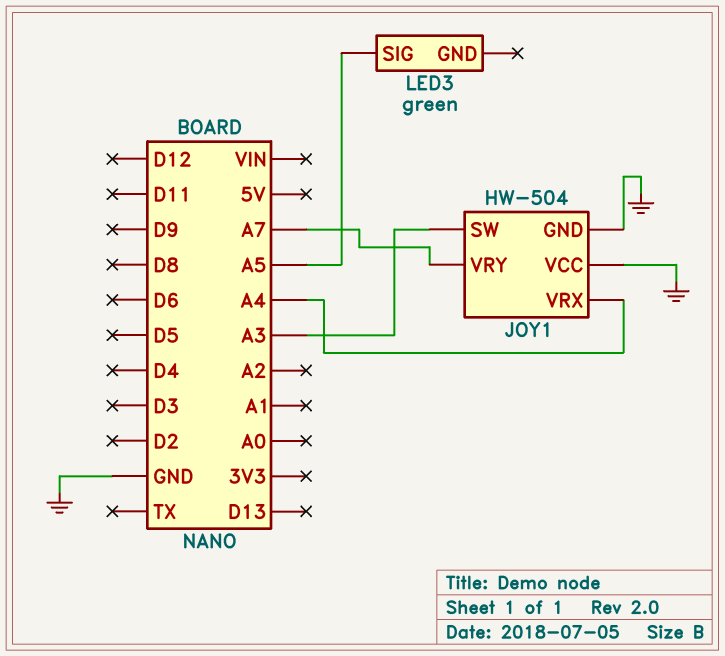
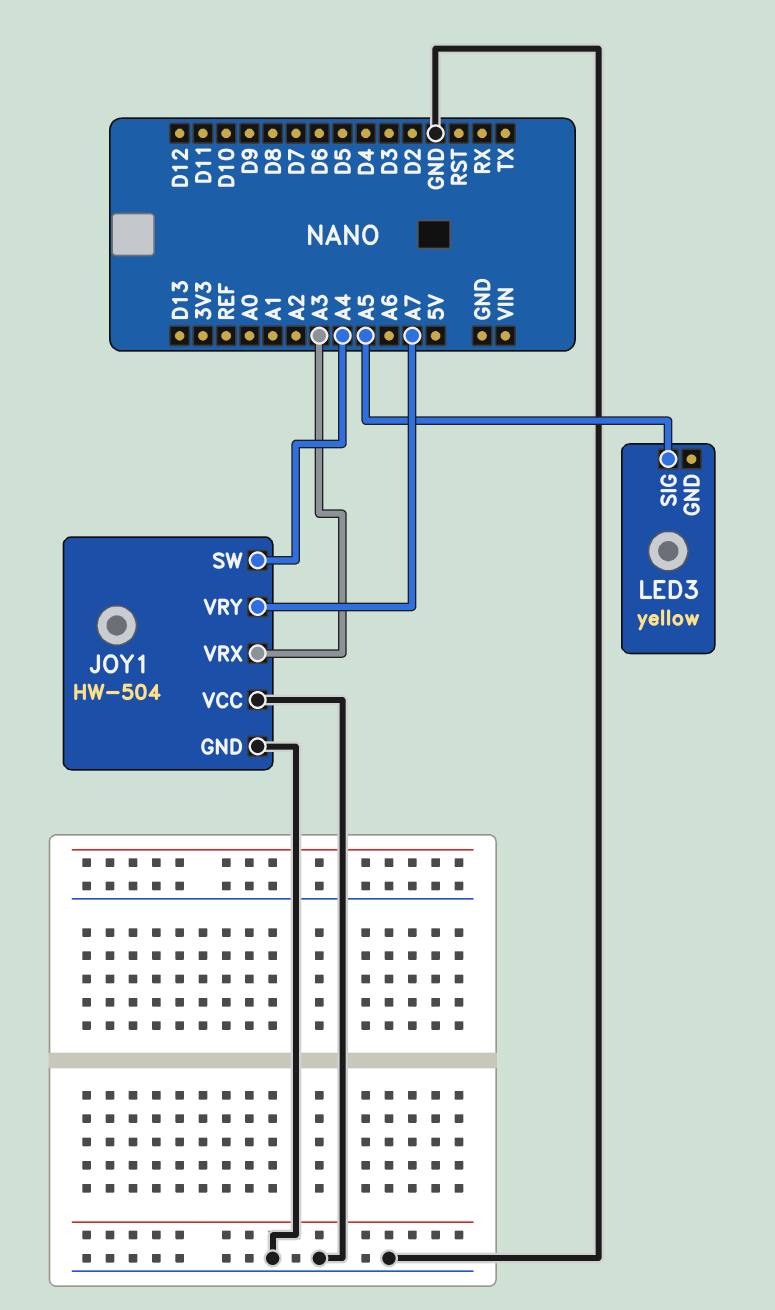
JOY1 pin SW: A3 -> A4
JOY1 pin VRX: A4 -> A3
LED3: green -> yellow

